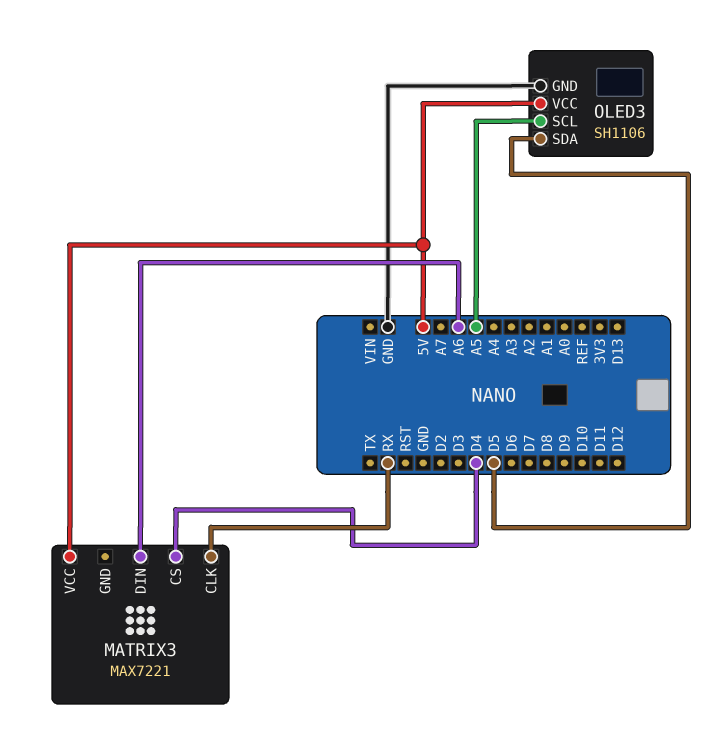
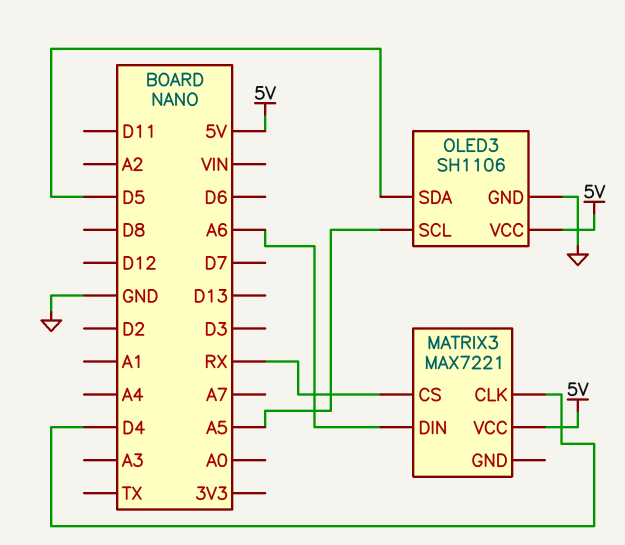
MATRIX3 pin CLK: RX -> D4
MATRIX3 pin CS: D4 -> RX

